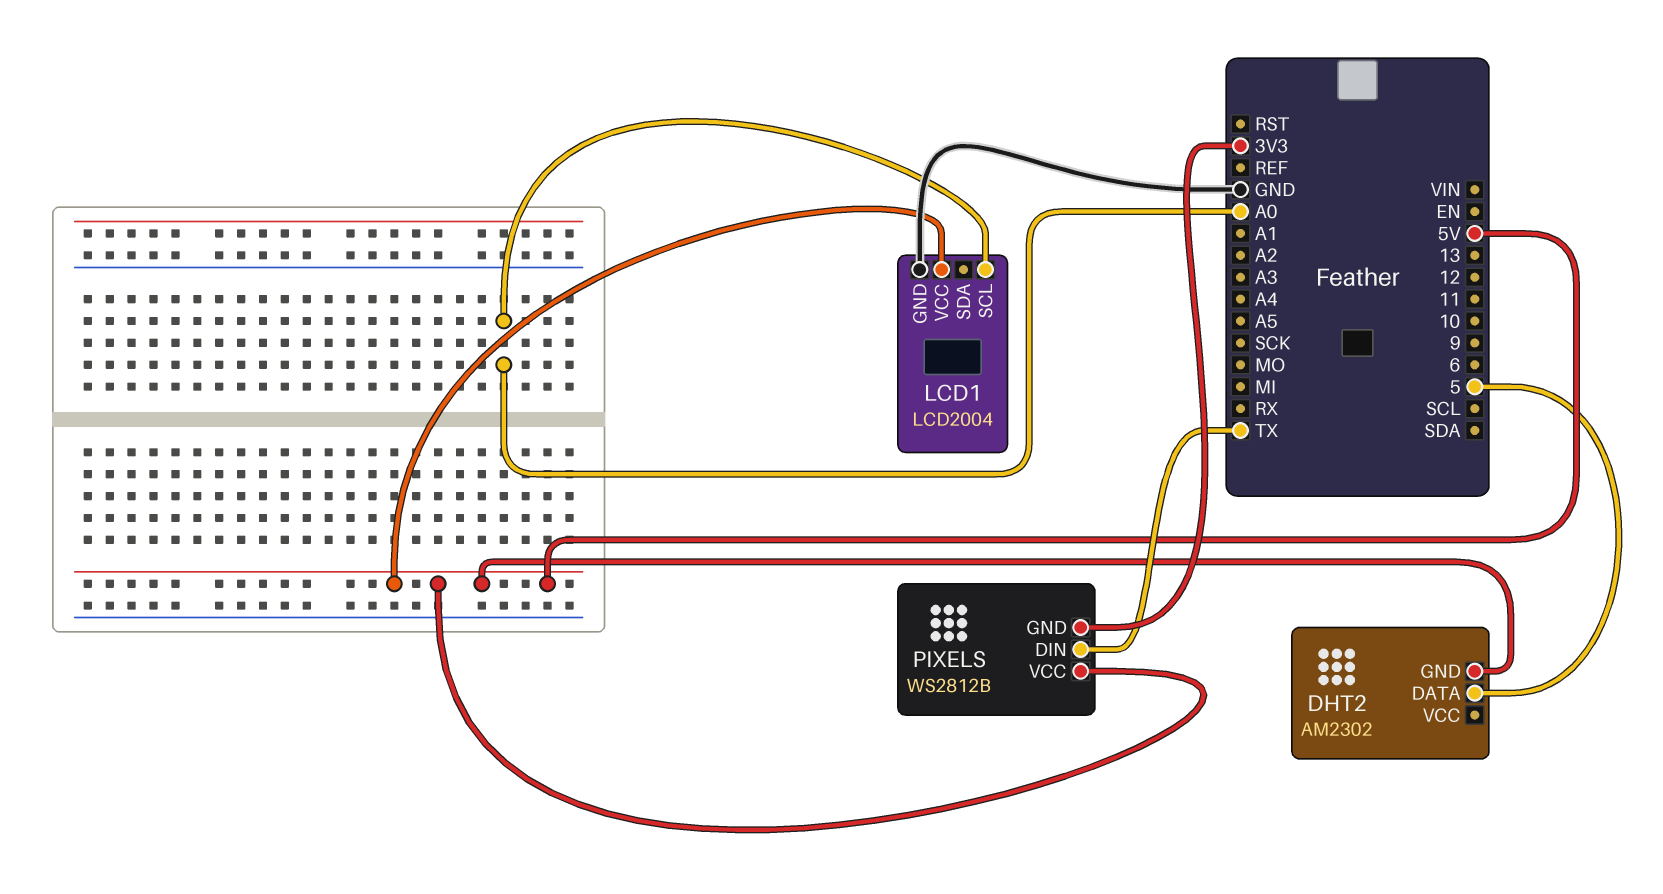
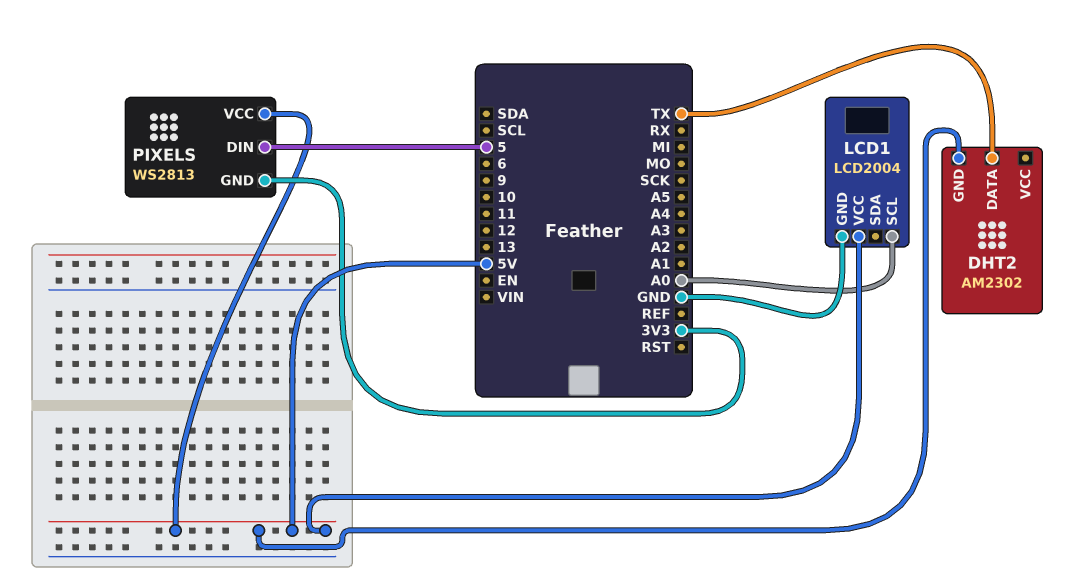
DHT2 pin DATA: 5 -> TX
PIXELS: WS2812B -> WS2813
PIXELS pin DIN: TX -> 5

